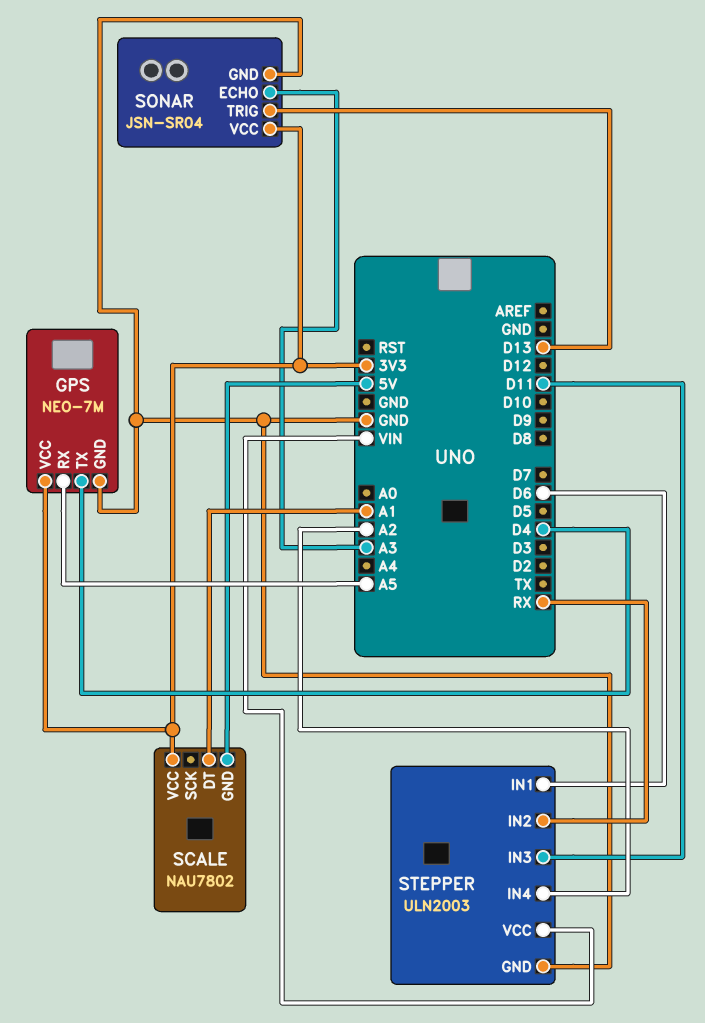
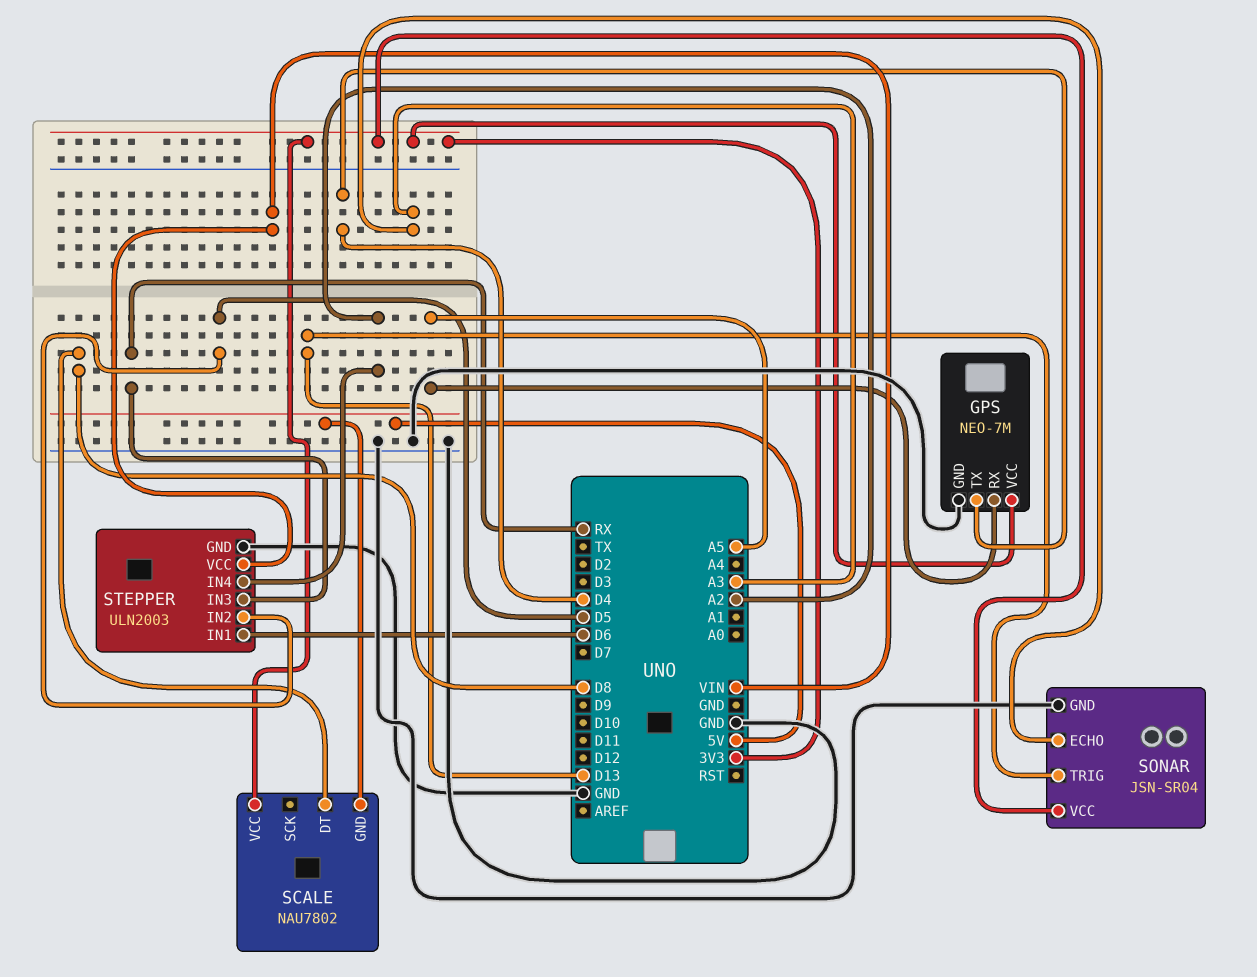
SCALE pin DT: A1 -> D8
STEPPER pin IN2: RX -> D5
STEPPER pin IN3: D11 -> RX

